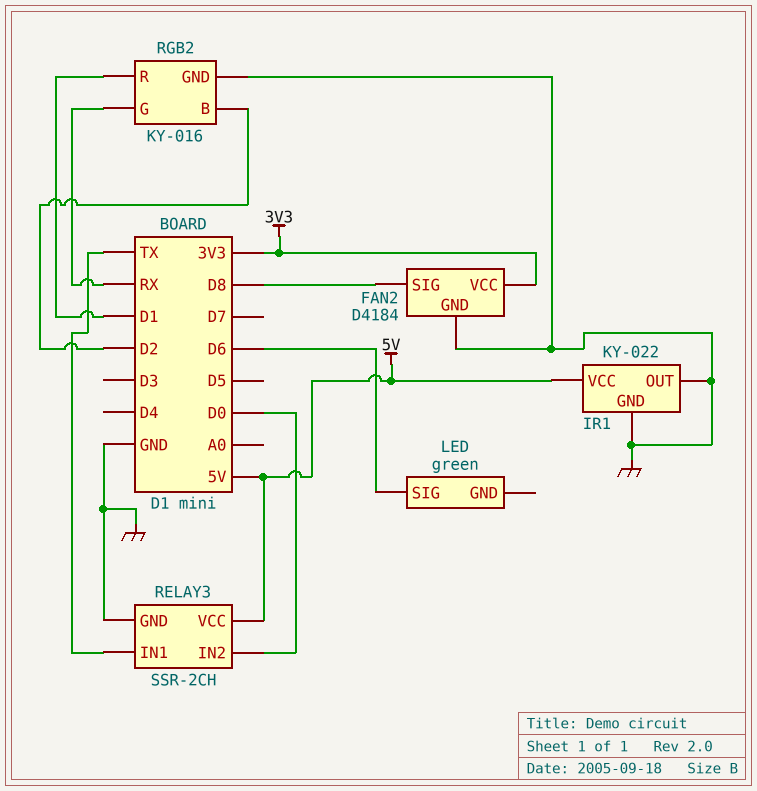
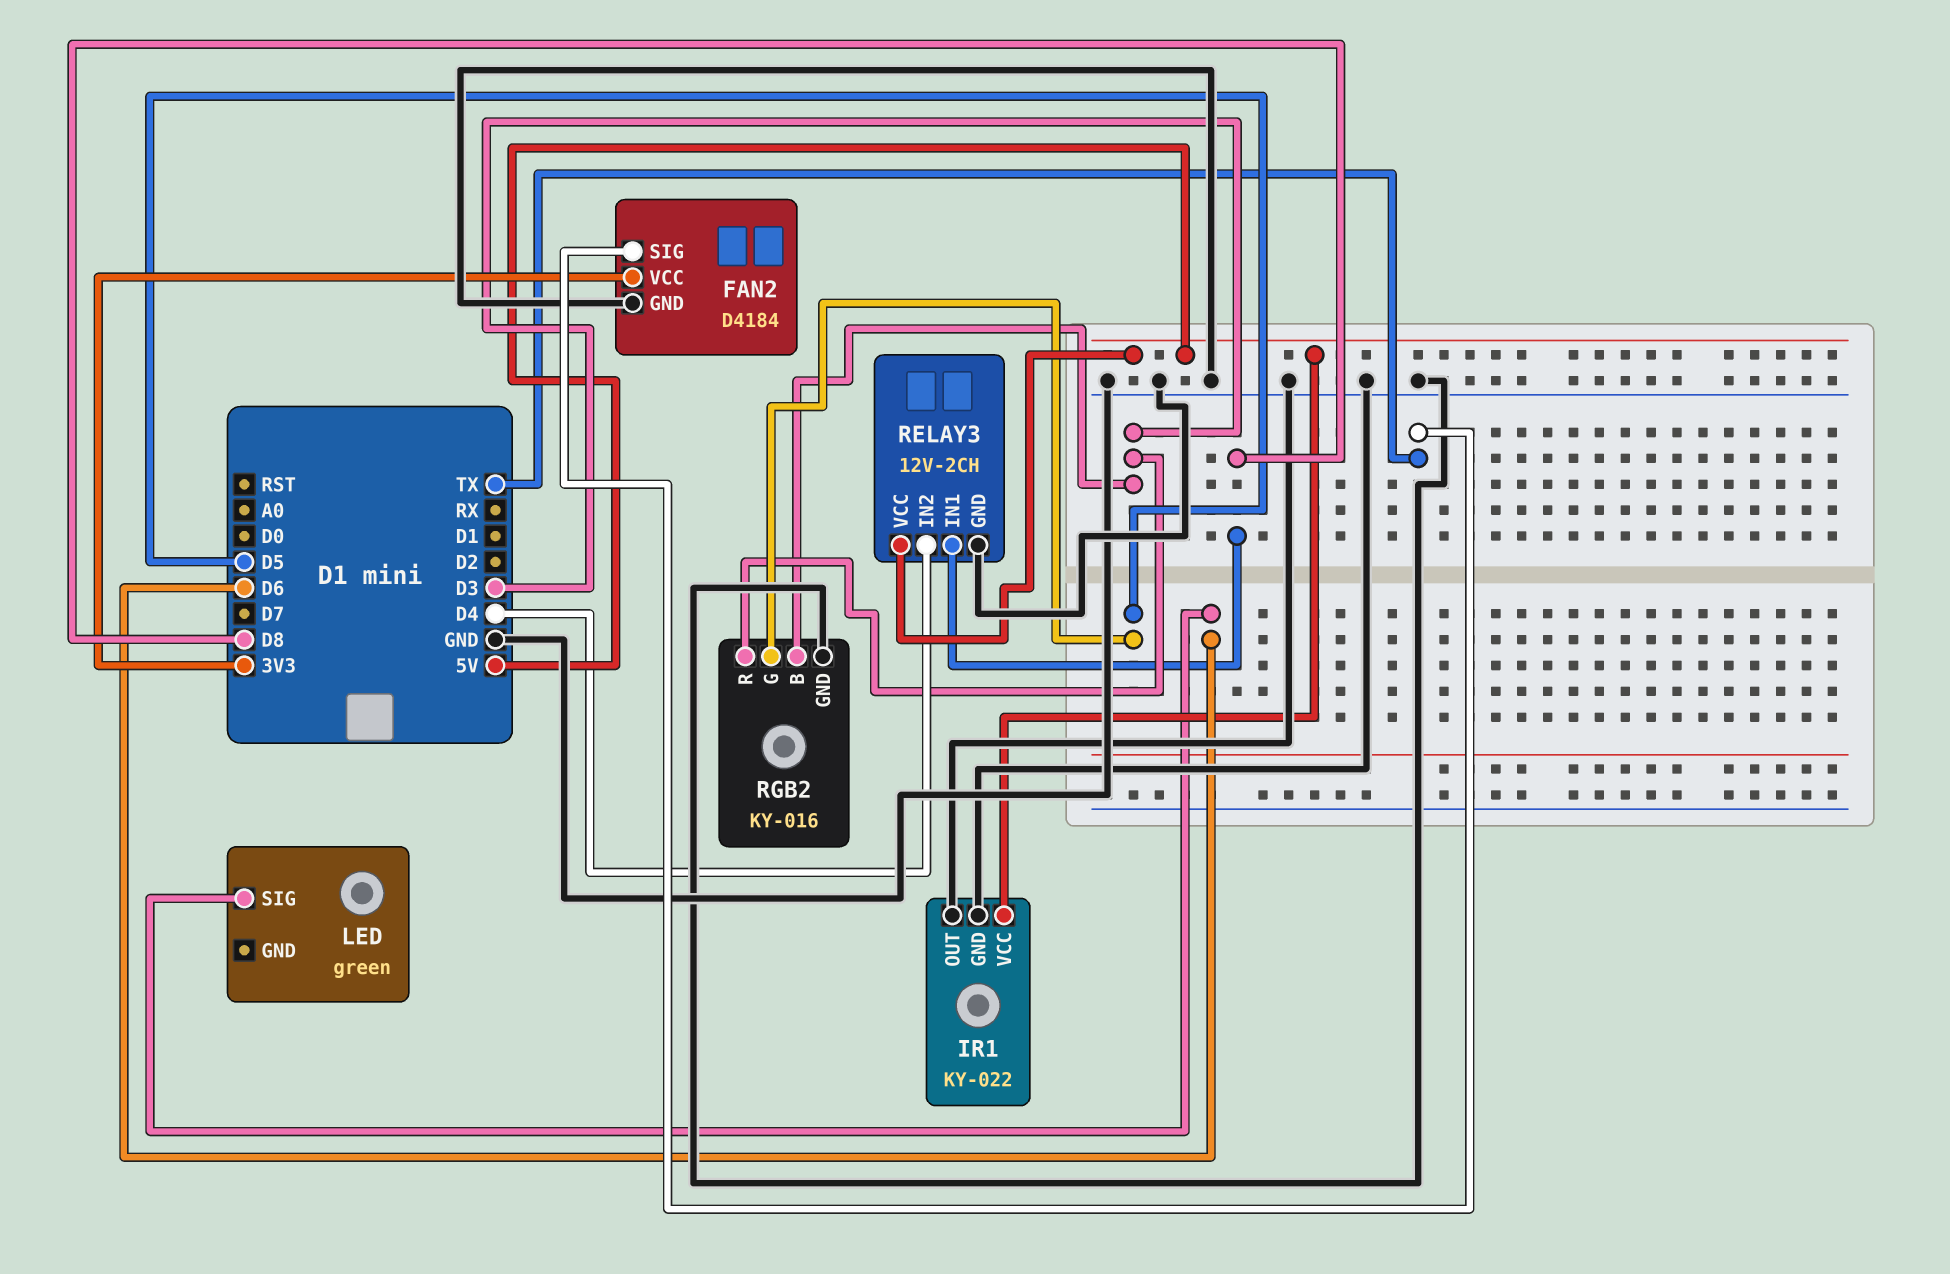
FAN2 pin SIG: D8 -> TX
RELAY3: SSR-2CH -> 12V-2CH
RELAY3 pin IN1: TX -> D8
RELAY3 pin IN2: D0 -> D4
RGB2 pin B: D2 -> D3
RGB2 pin G: RX -> D5
RGB2 pin R: D1 -> D3

